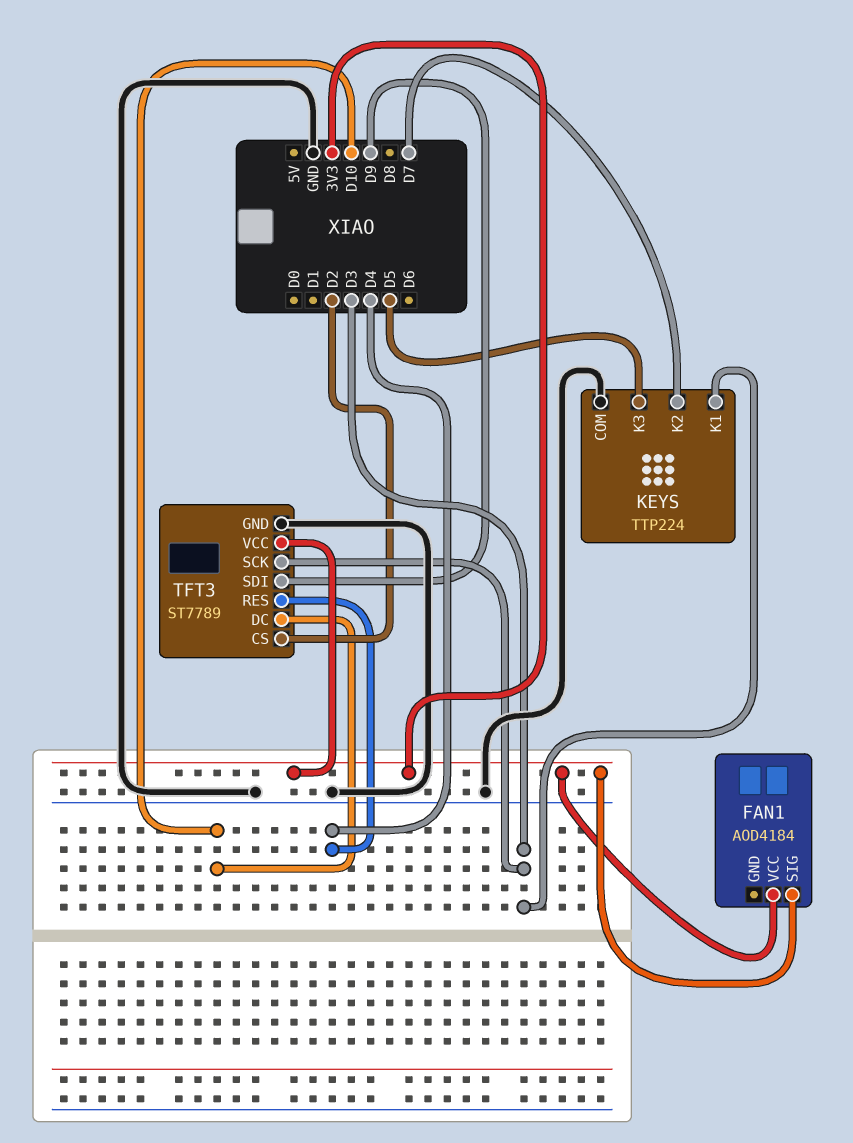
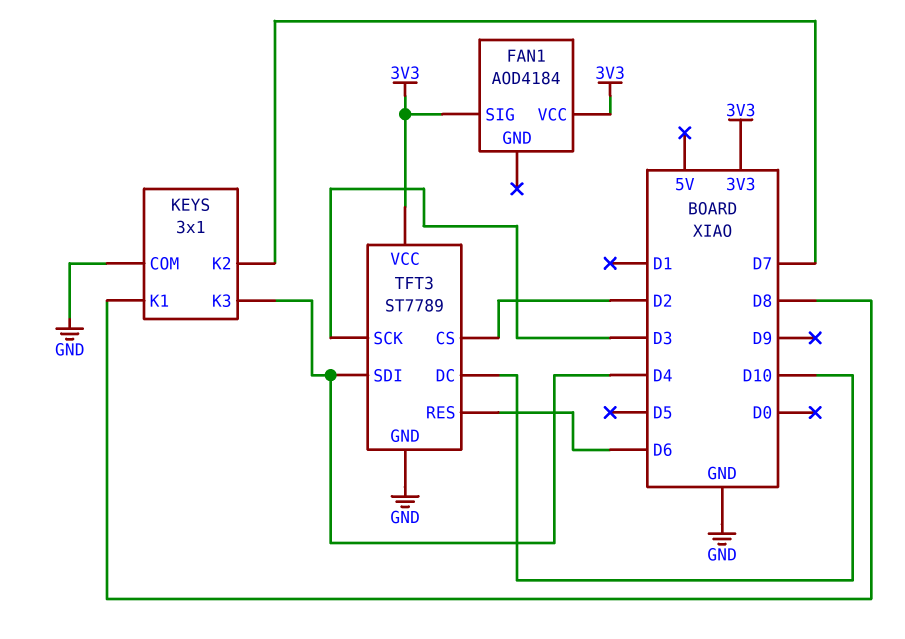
KEYS: TTP224 -> 3x1
KEYS pin K1: D3 -> D8
KEYS pin K3: D5 -> D4
TFT3 pin RES: D4 -> D6
TFT3 pin SDI: D9 -> D4

